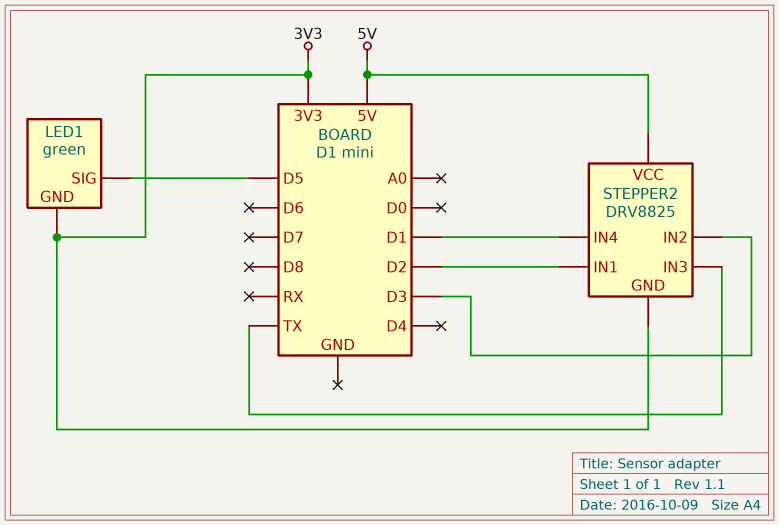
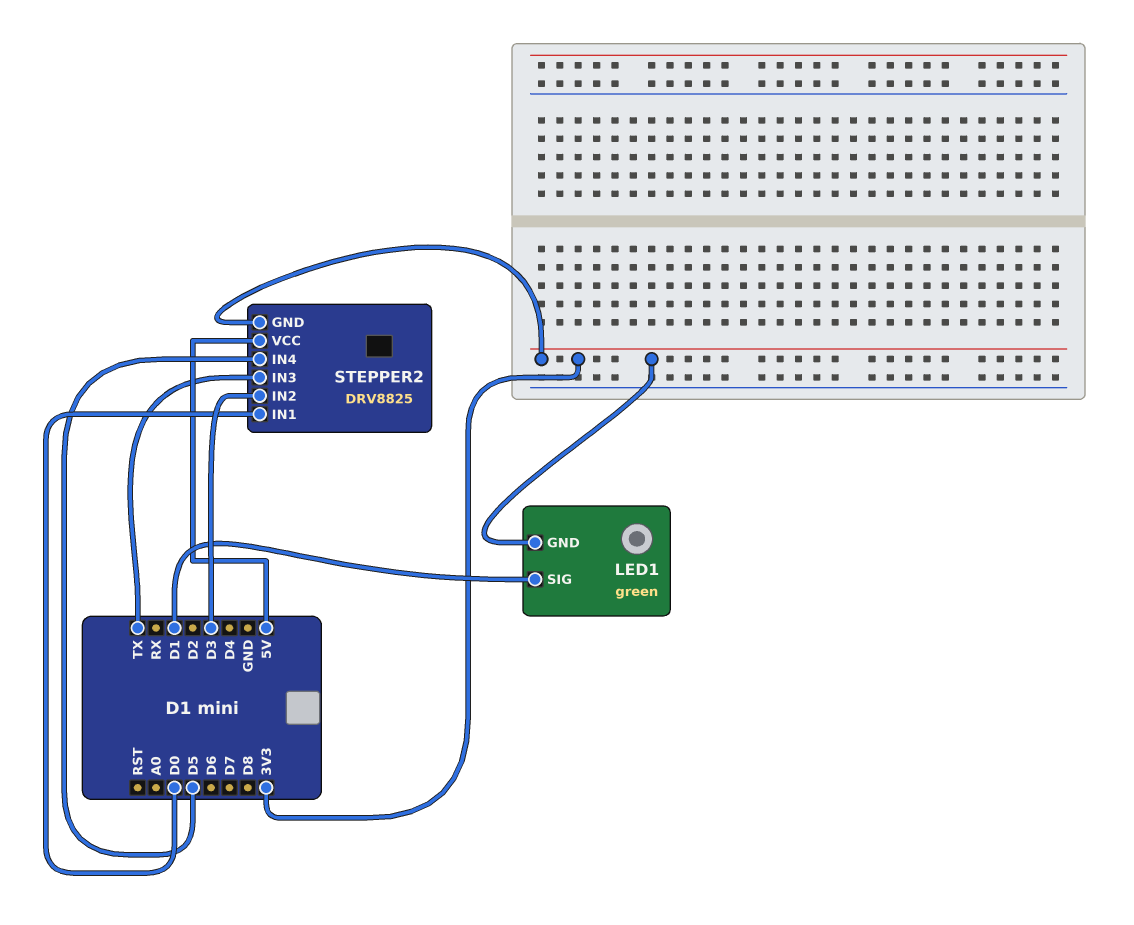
LED1 pin SIG: D5 -> D1
STEPPER2 pin IN1: D2 -> D0
STEPPER2 pin IN4: D1 -> D5

